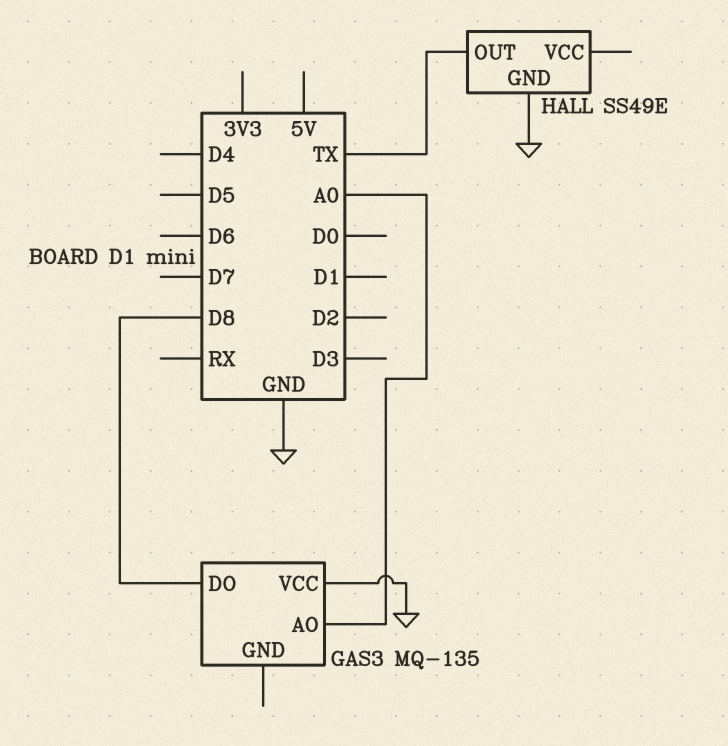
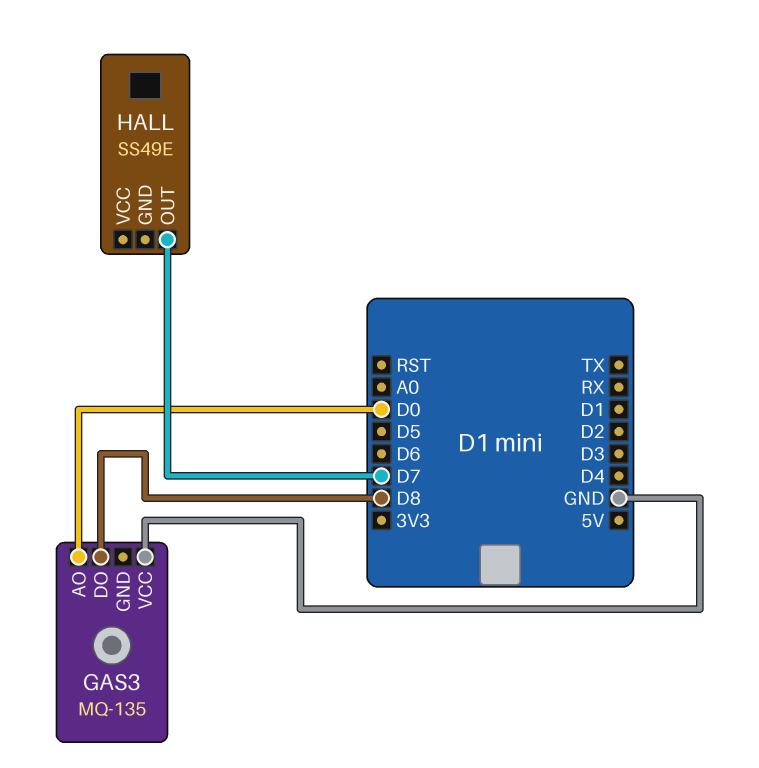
GAS3 pin AO: A0 -> D0
HALL pin GND: GND -> none
HALL pin OUT: TX -> D7

